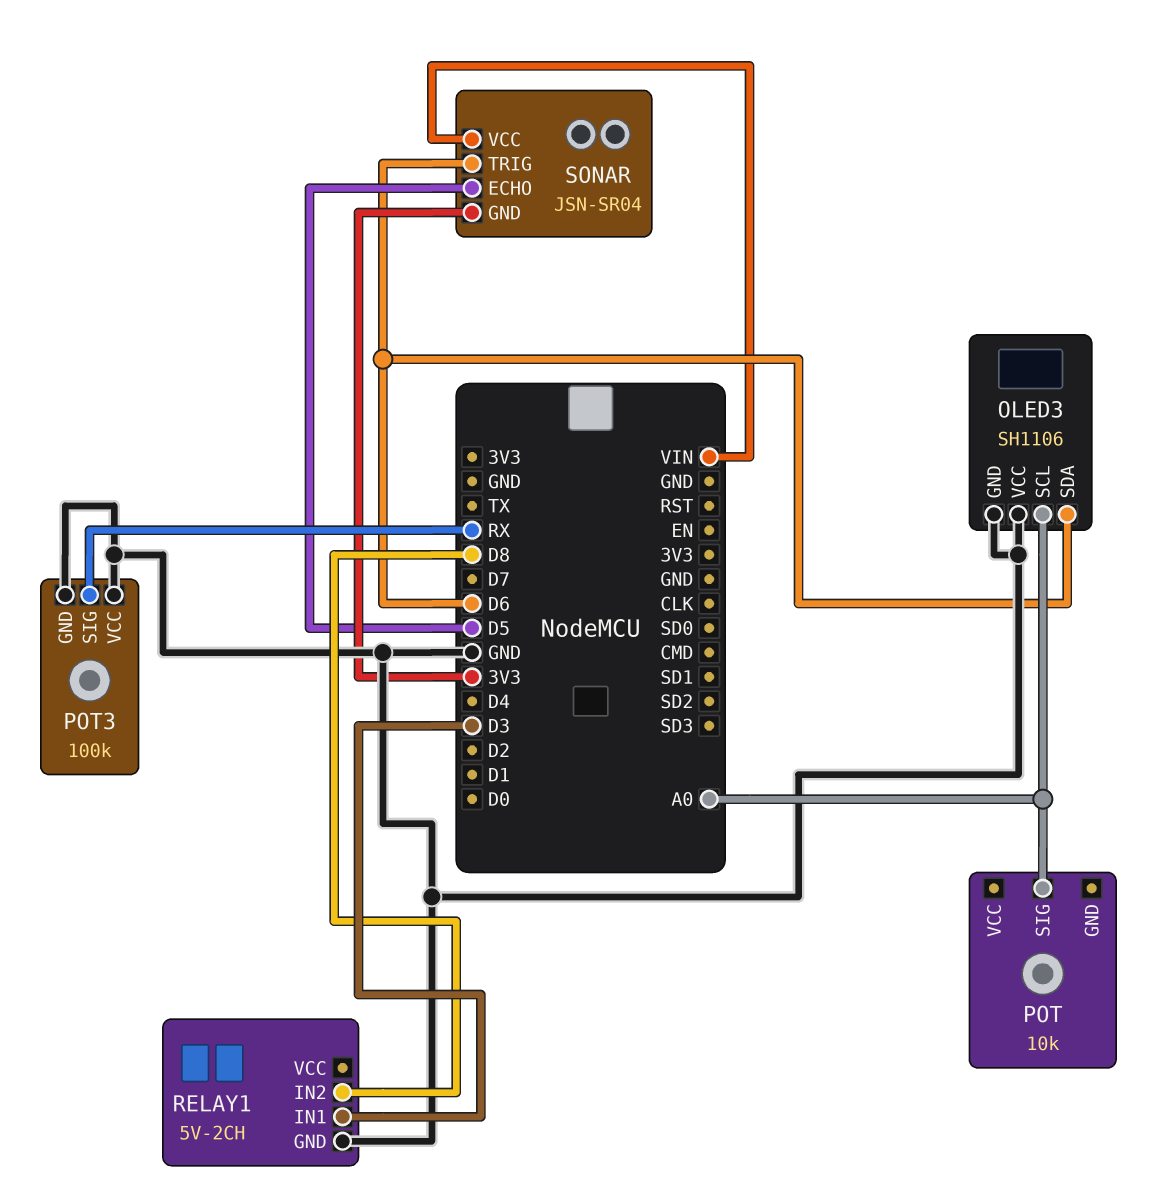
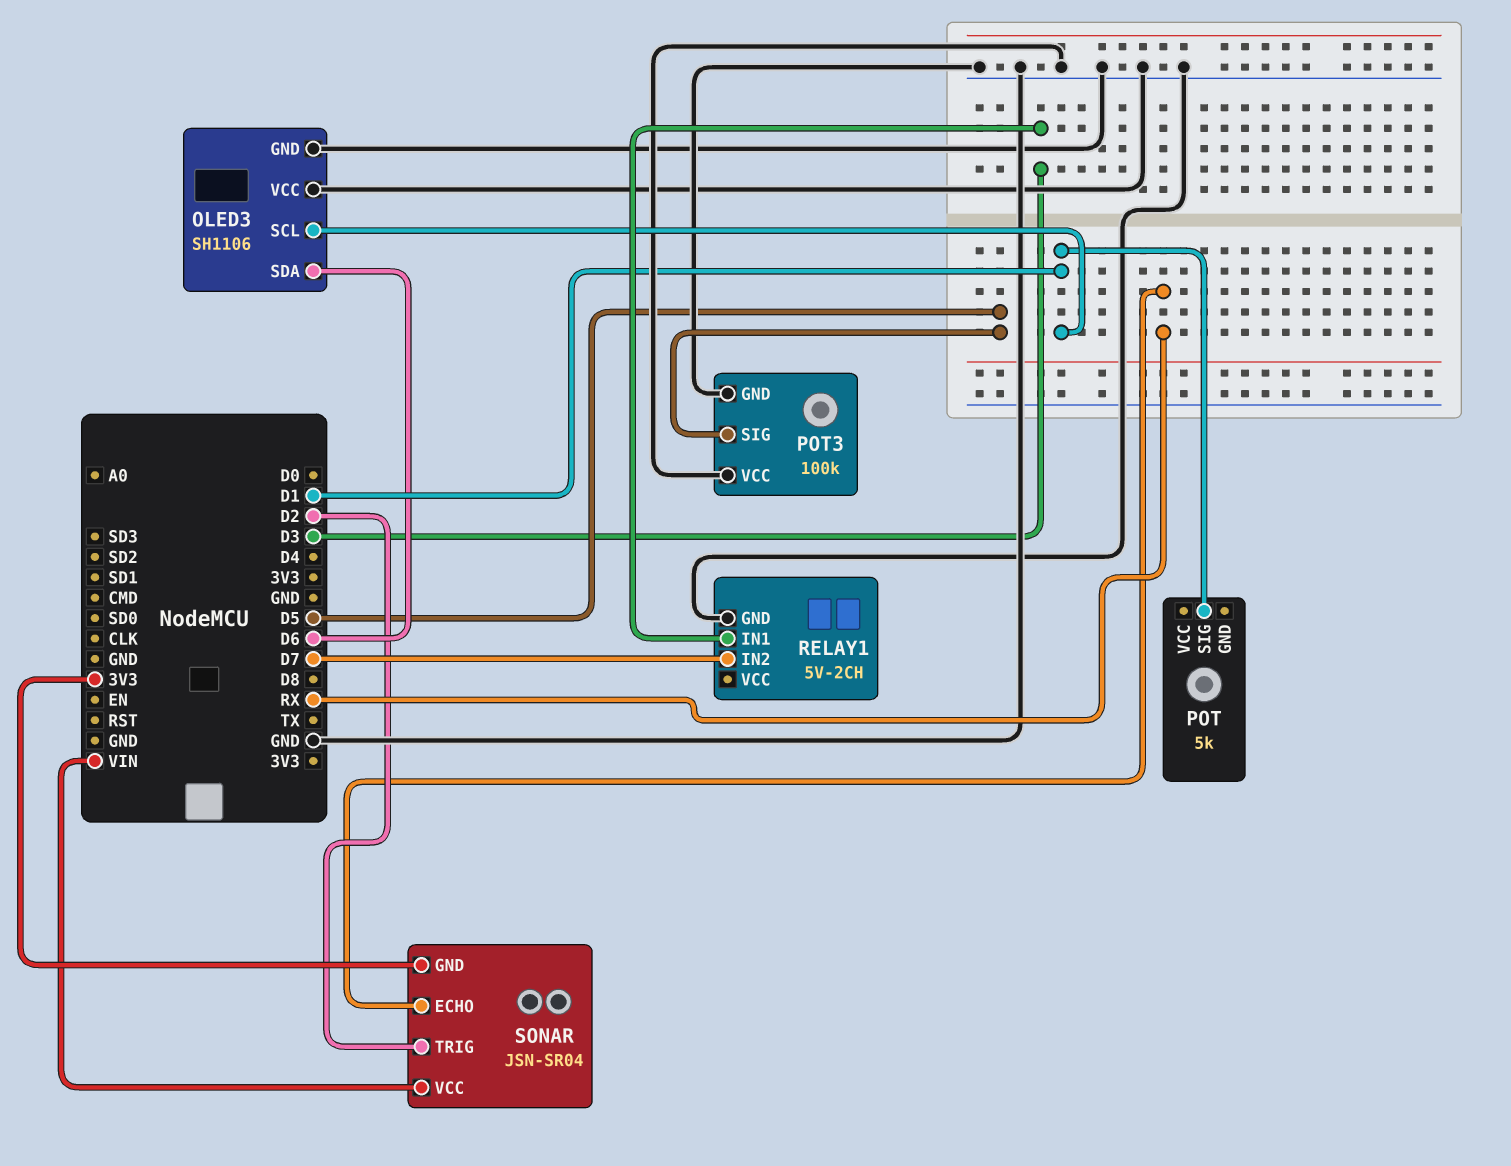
OLED3 pin SCL: A0 -> D1
POT: 10k -> 5k
POT pin SIG: A0 -> D1
POT3 pin SIG: RX -> D5
RELAY1 pin IN2: D8 -> D7
SONAR pin ECHO: D5 -> RX
SONAR pin TRIG: D6 -> D2

